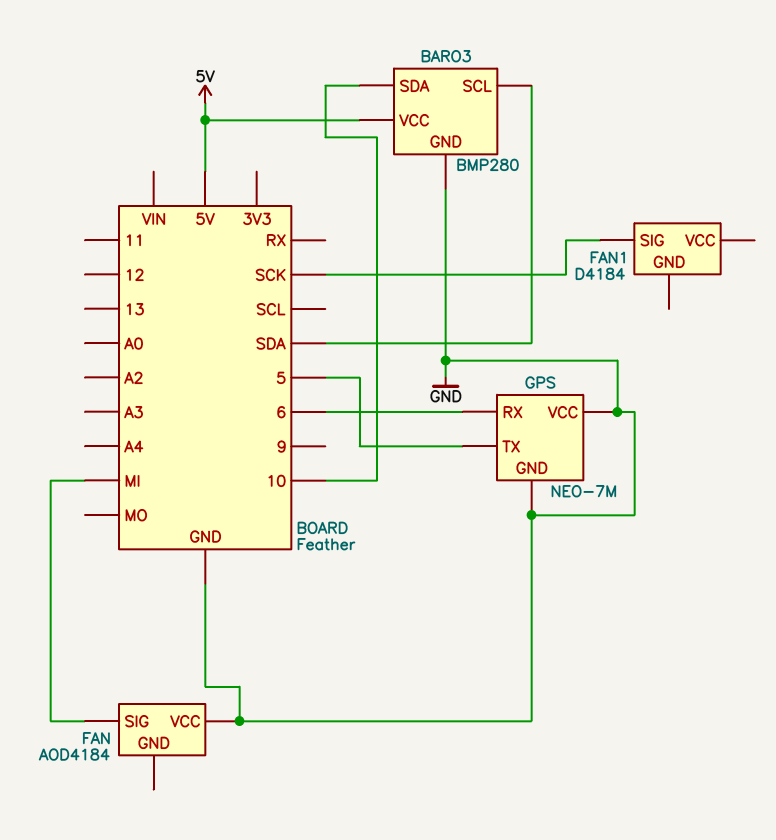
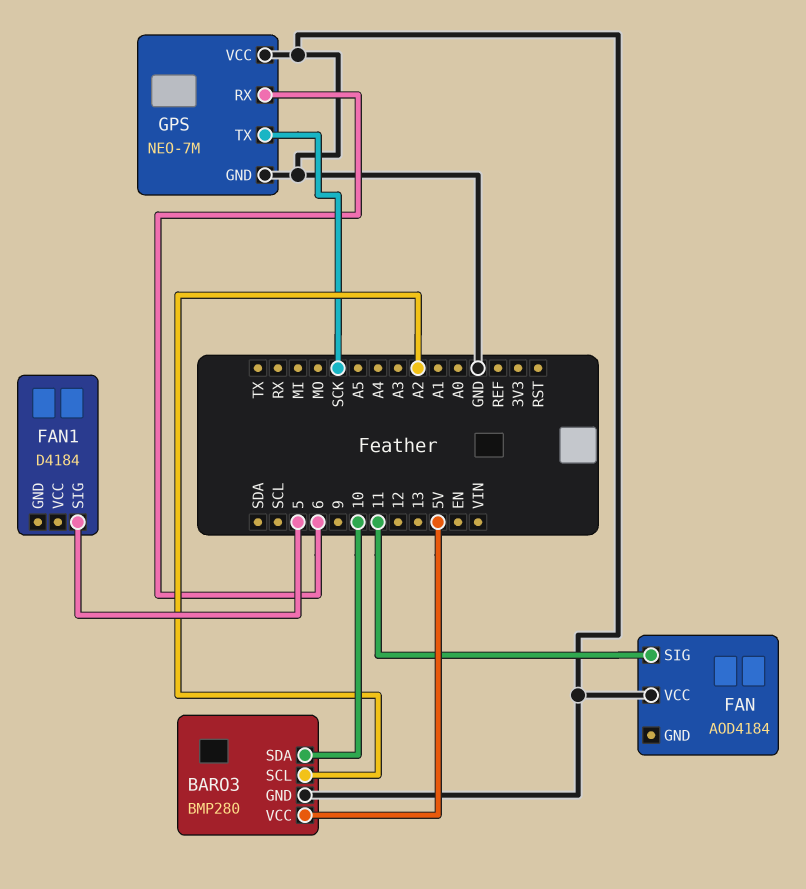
BARO3 pin SCL: SDA -> A2
FAN pin SIG: MI -> 11
FAN1 pin SIG: SCK -> 5
GPS pin TX: 5 -> SCK

